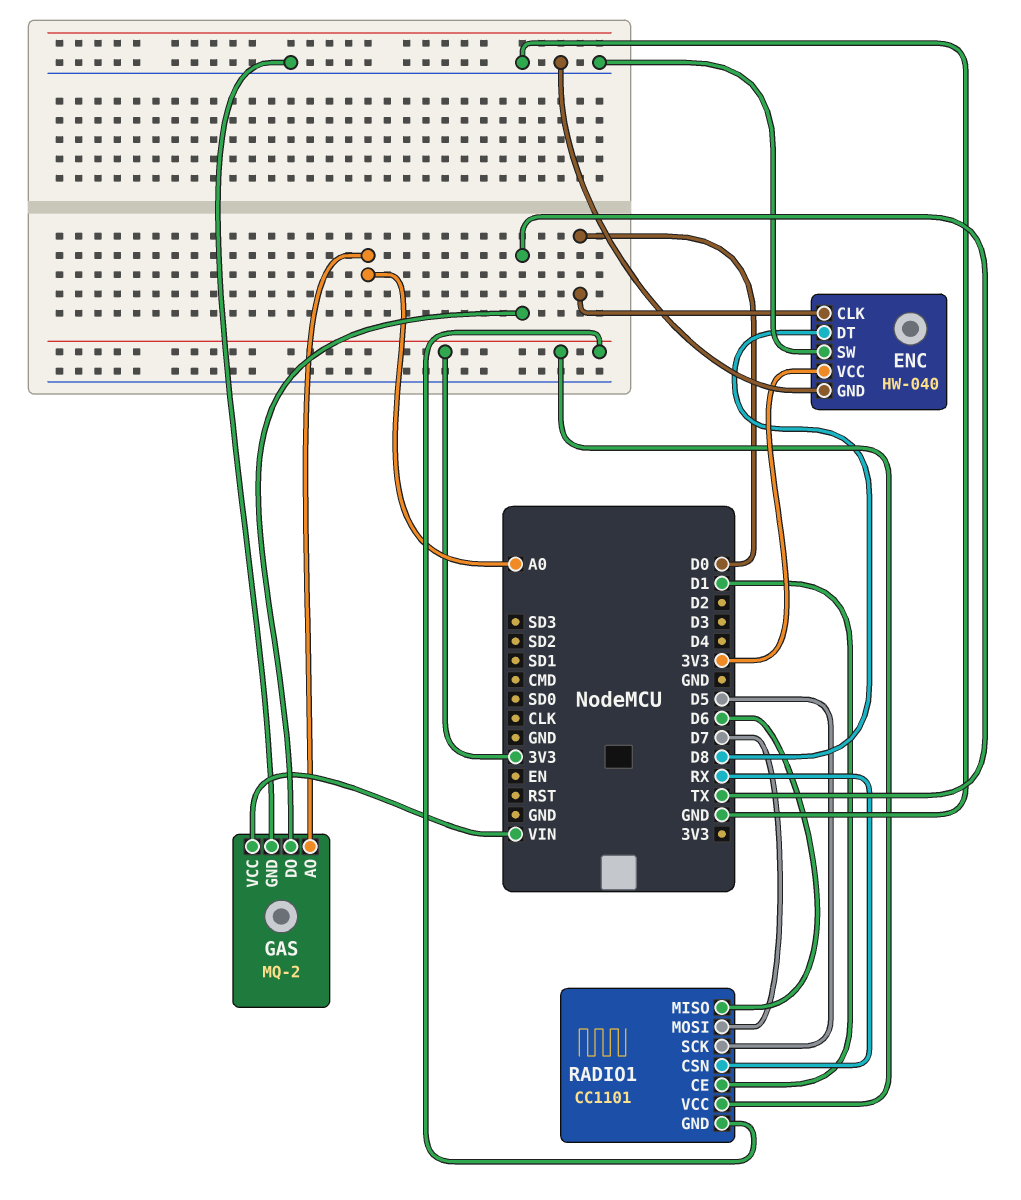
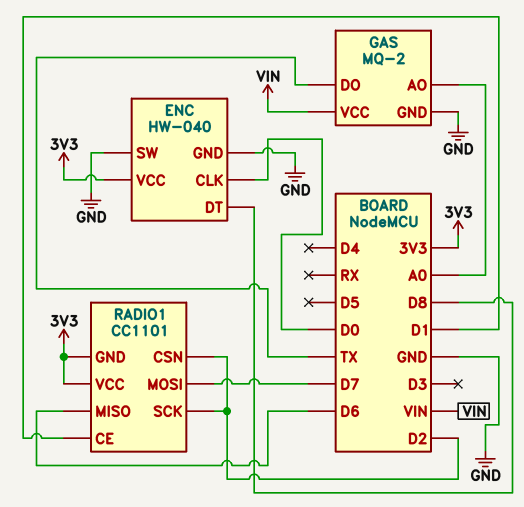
RADIO1 pin CSN: RX -> D2
RADIO1 pin SCK: D5 -> D2

